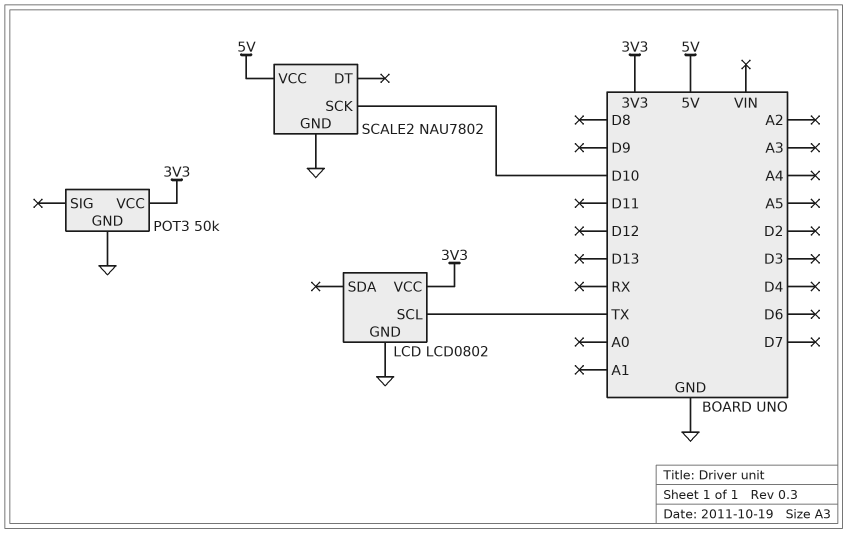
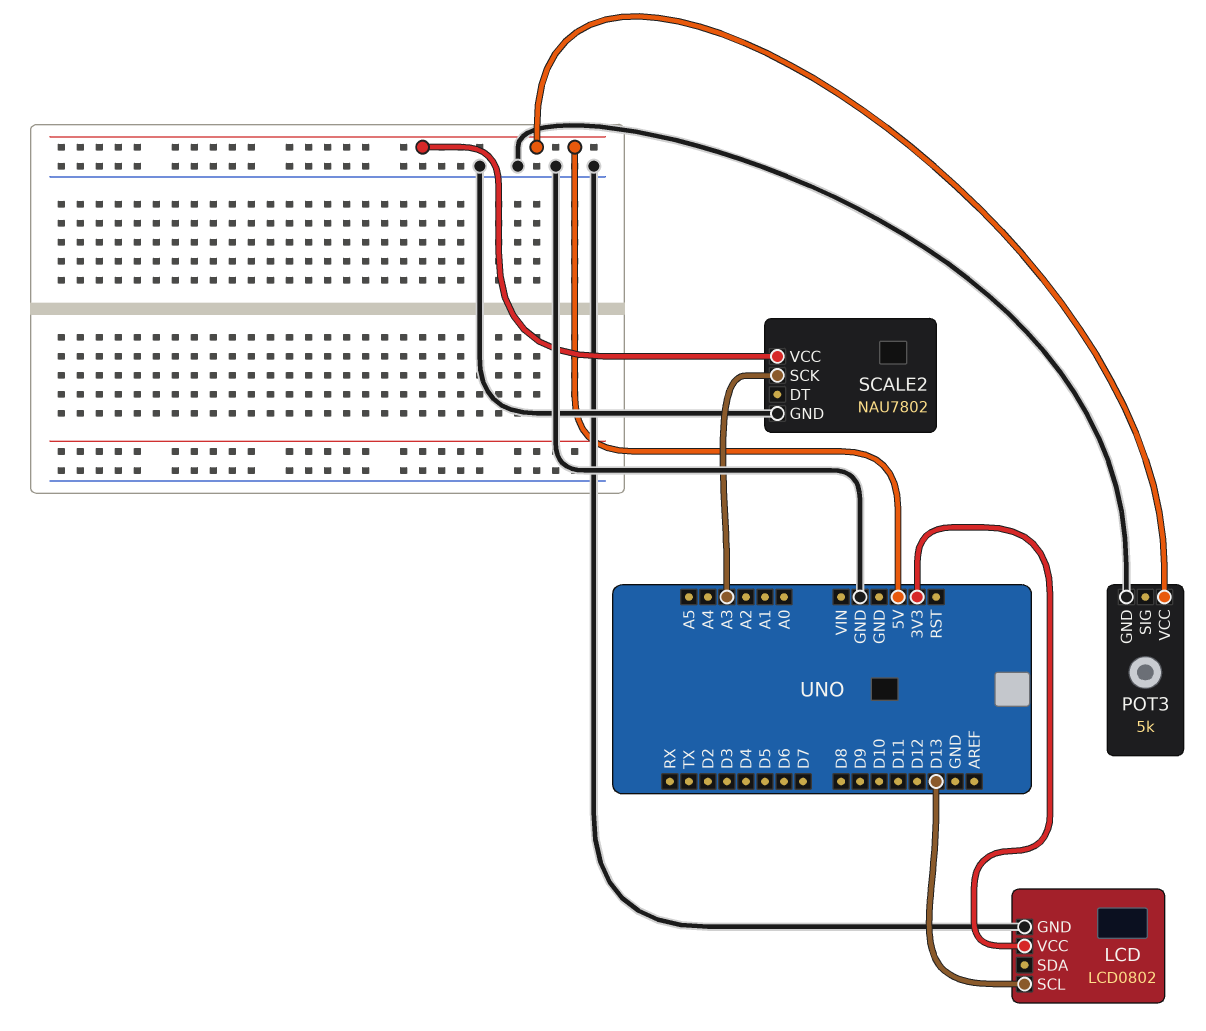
LCD pin SCL: TX -> D13
POT3: 50k -> 5k
POT3 pin VCC: 3V3 -> 5V
SCALE2 pin SCK: D10 -> A3

